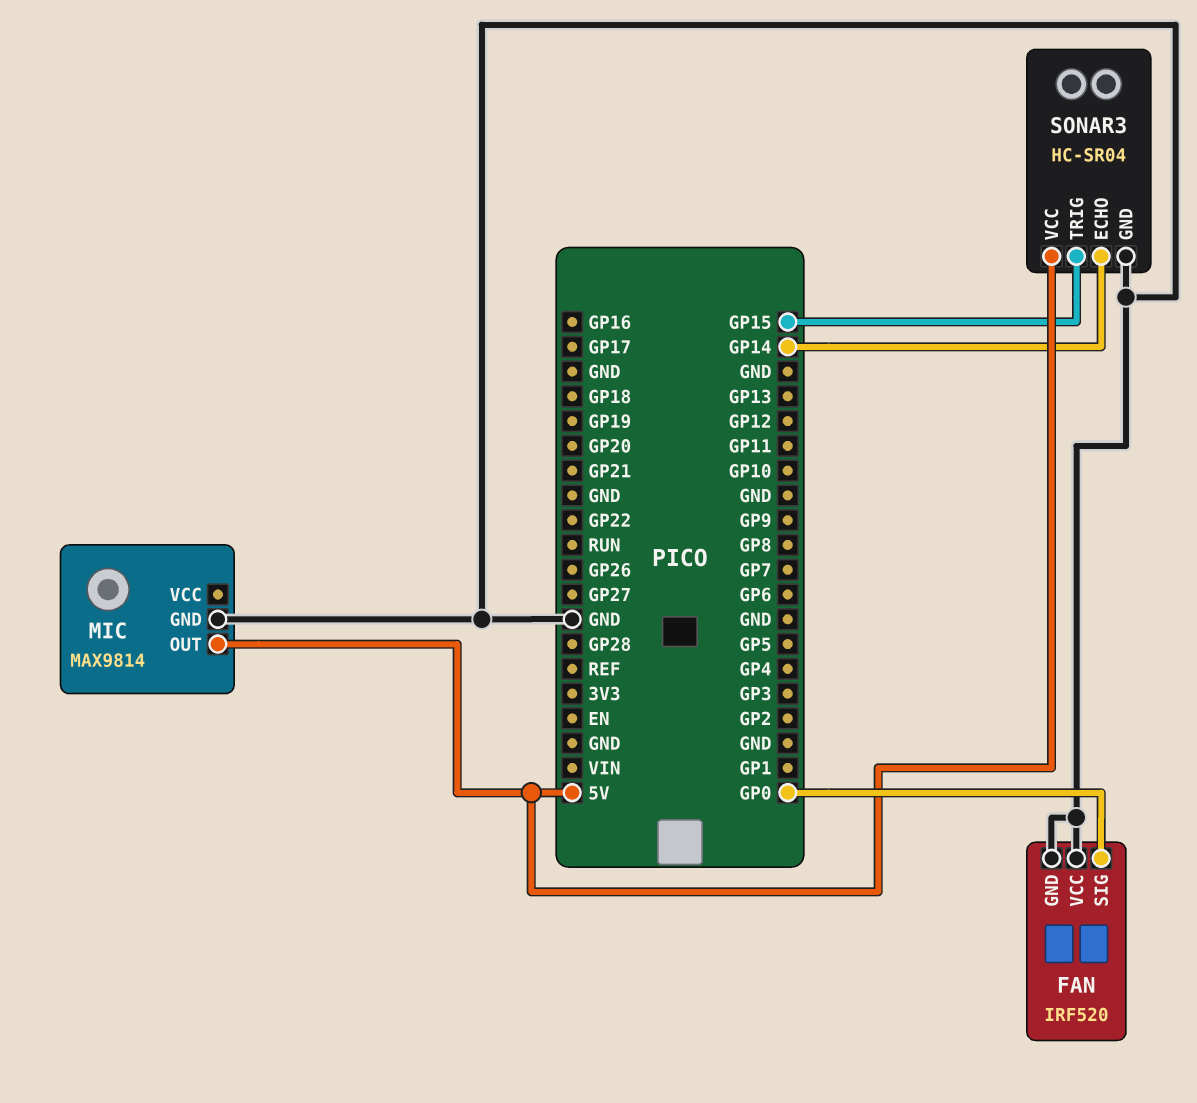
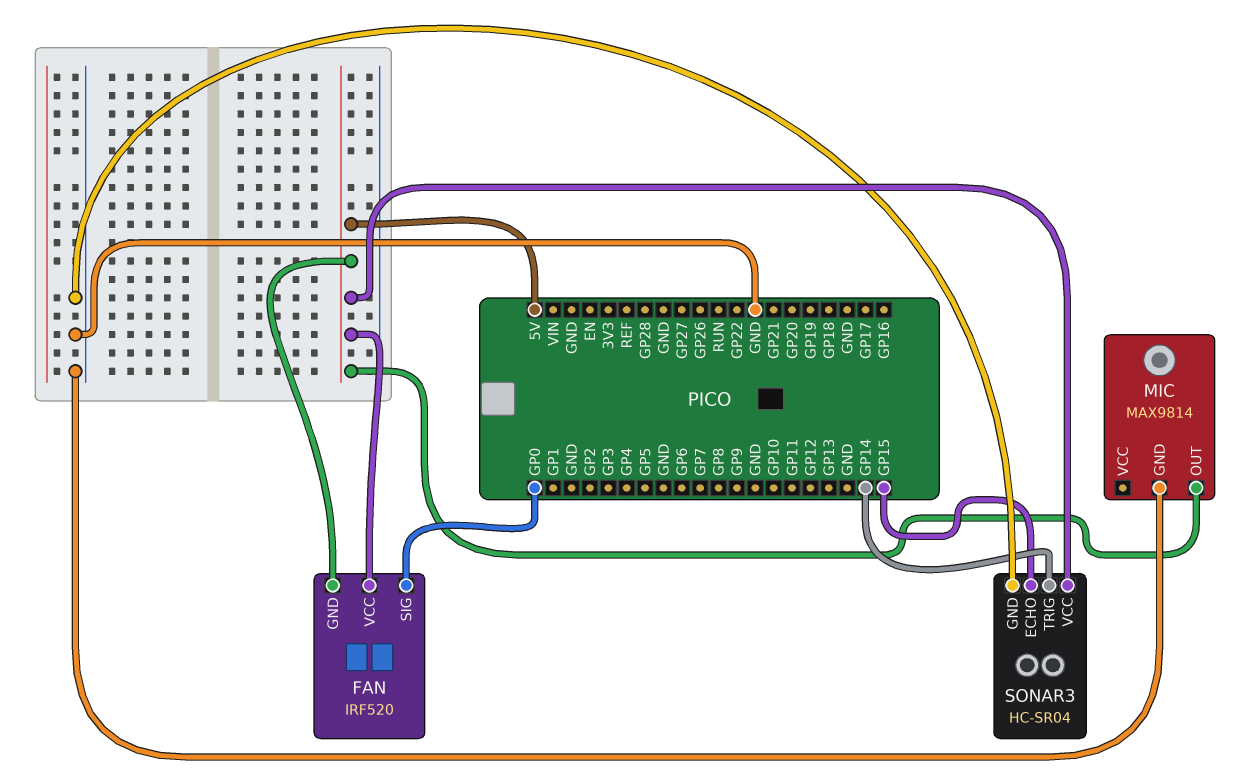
FAN pin GND: GND -> 5V
FAN pin VCC: GND -> 5V
SONAR3 pin ECHO: GP14 -> GP15
SONAR3 pin TRIG: GP15 -> GP14

